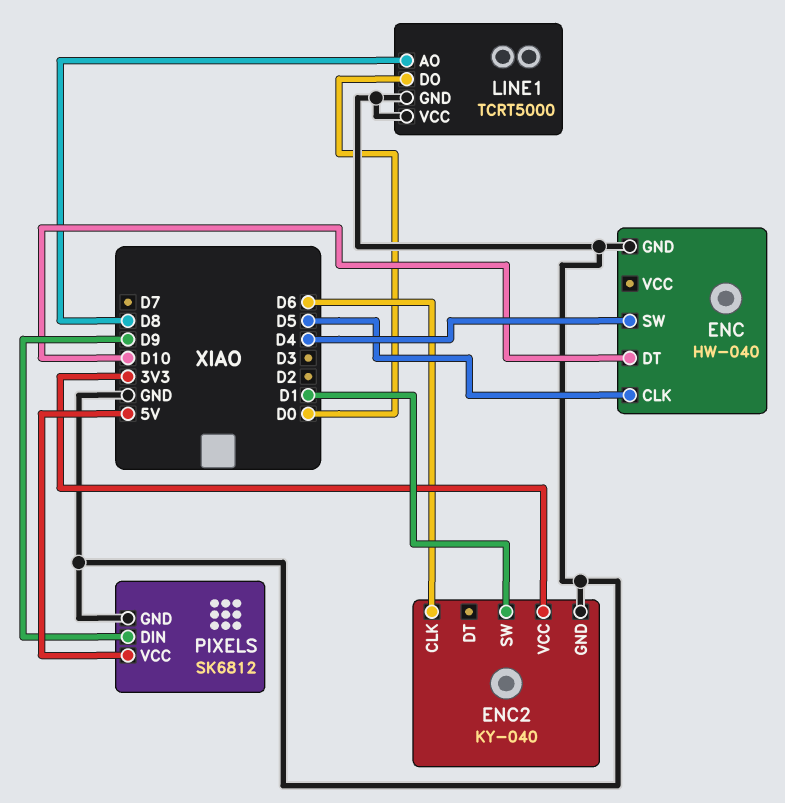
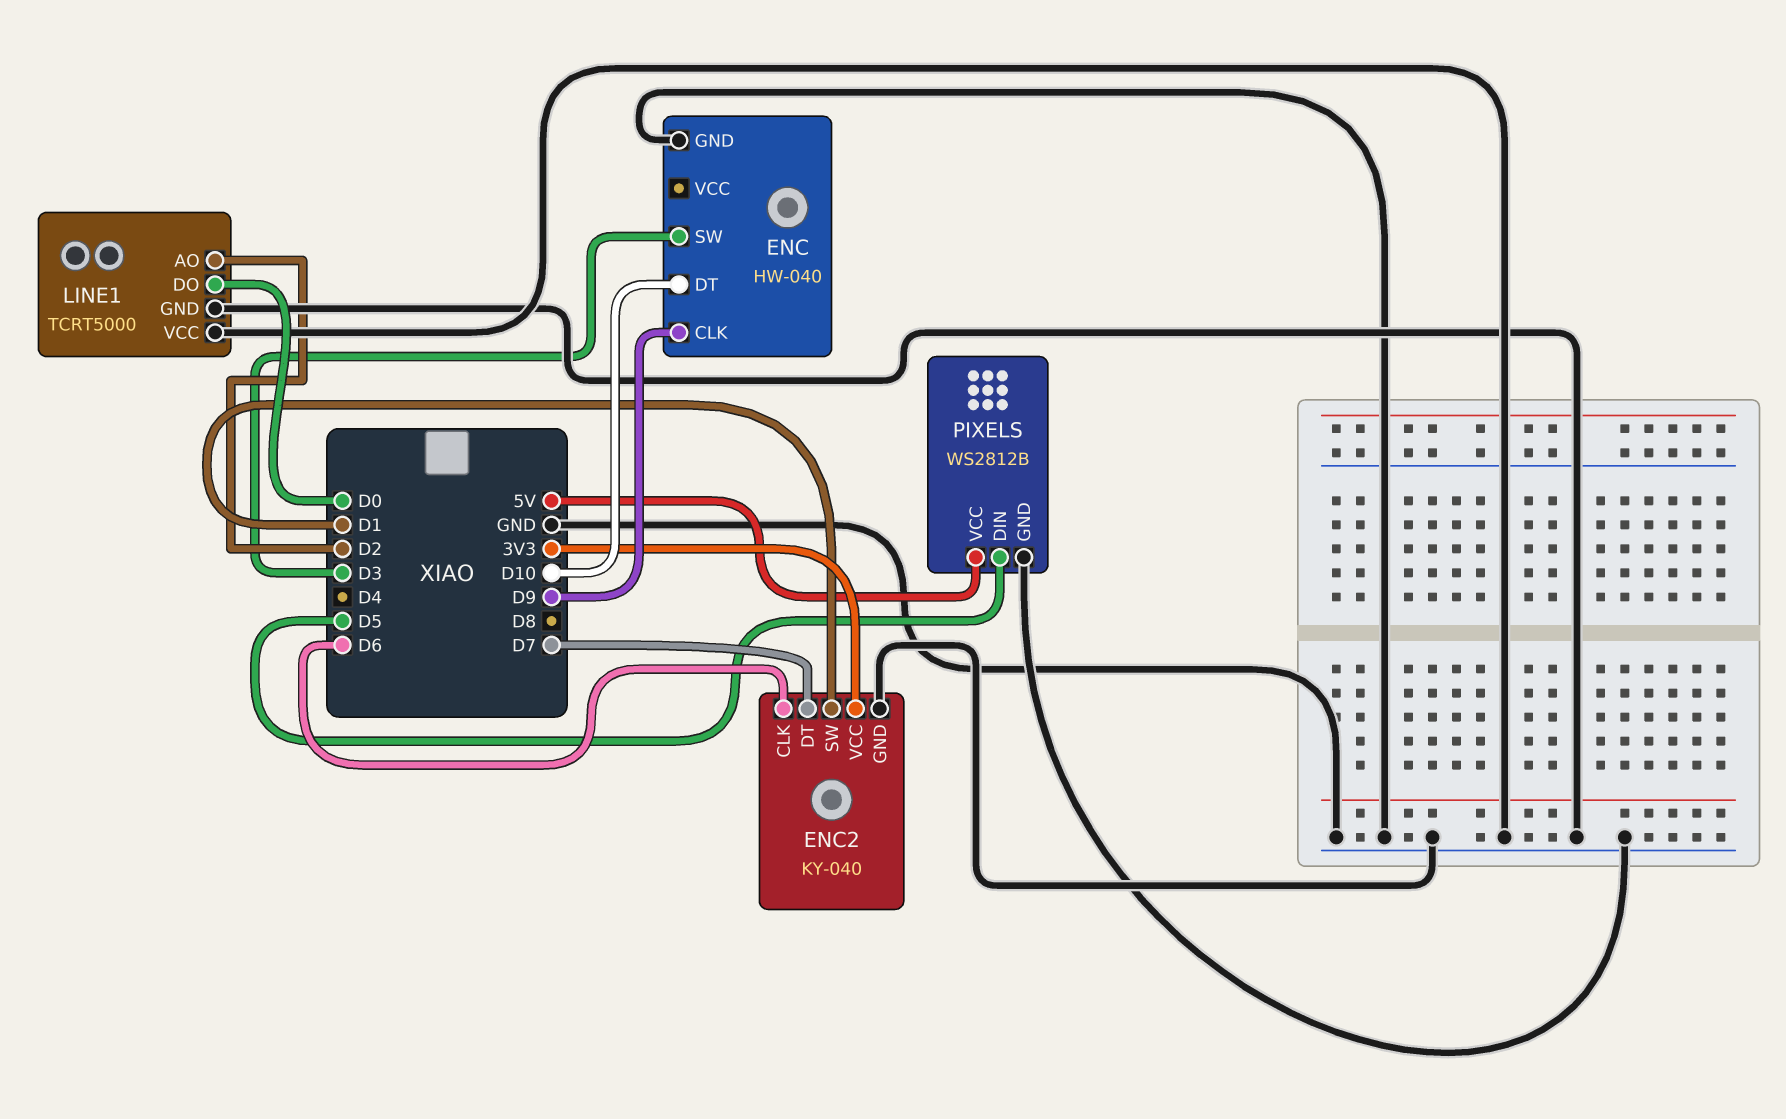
ENC pin CLK: D5 -> D9
ENC pin SW: D4 -> D3
ENC2 pin DT: none -> D7
LINE1 pin AO: D8 -> D2
PIXELS: SK6812 -> WS2812B
PIXELS pin DIN: D9 -> D5

